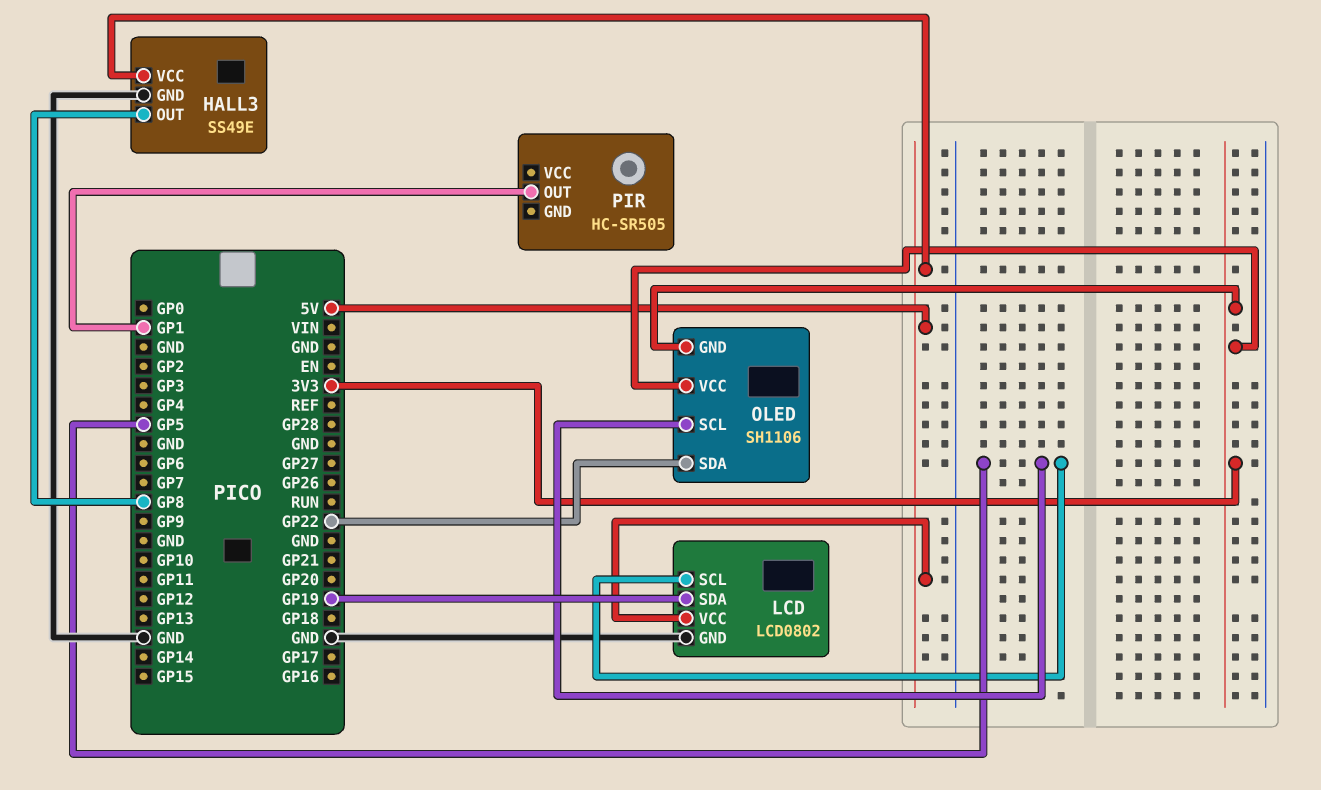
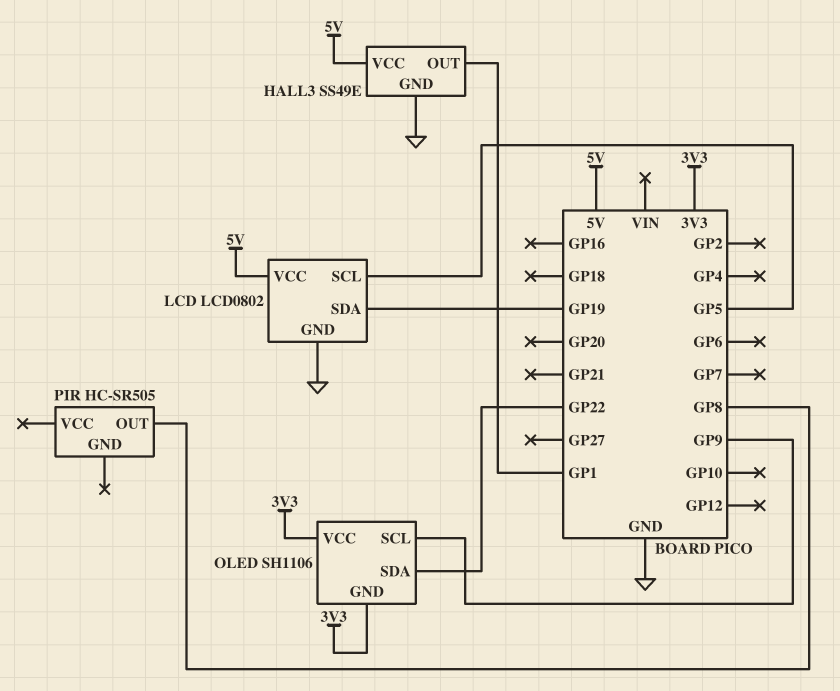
HALL3 pin OUT: GP8 -> GP1
OLED pin SCL: GP5 -> GP9
PIR pin OUT: GP1 -> GP8

